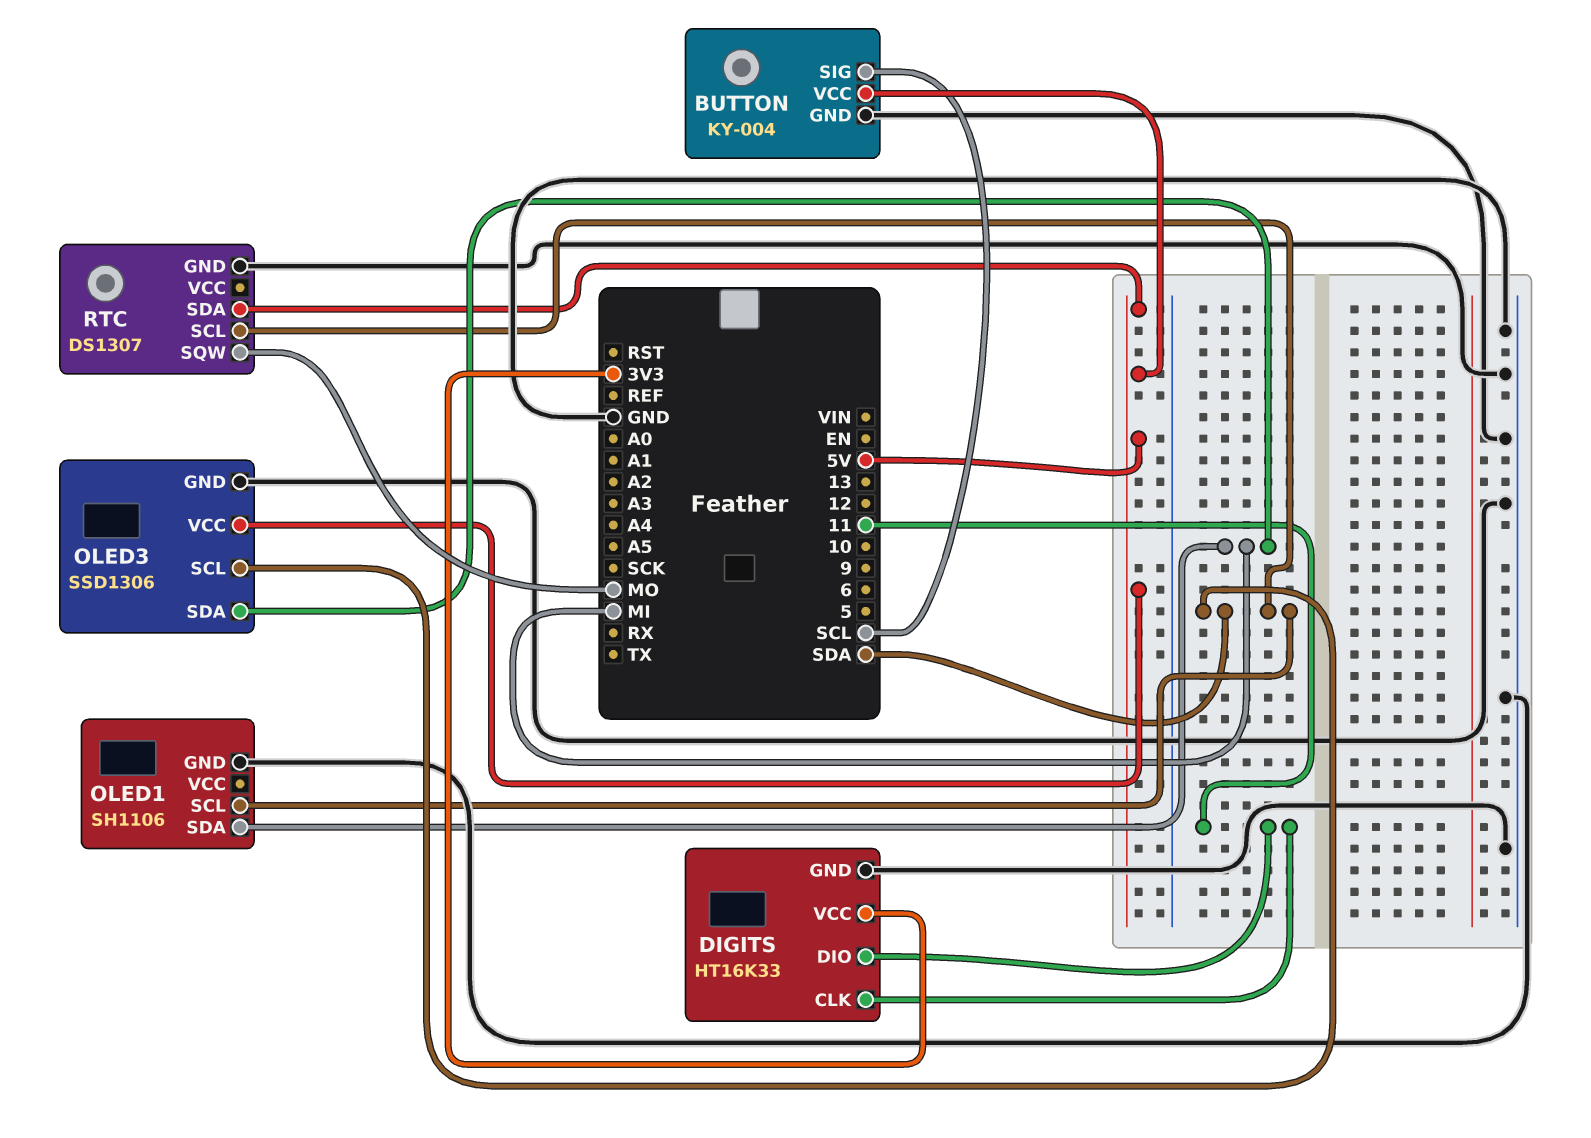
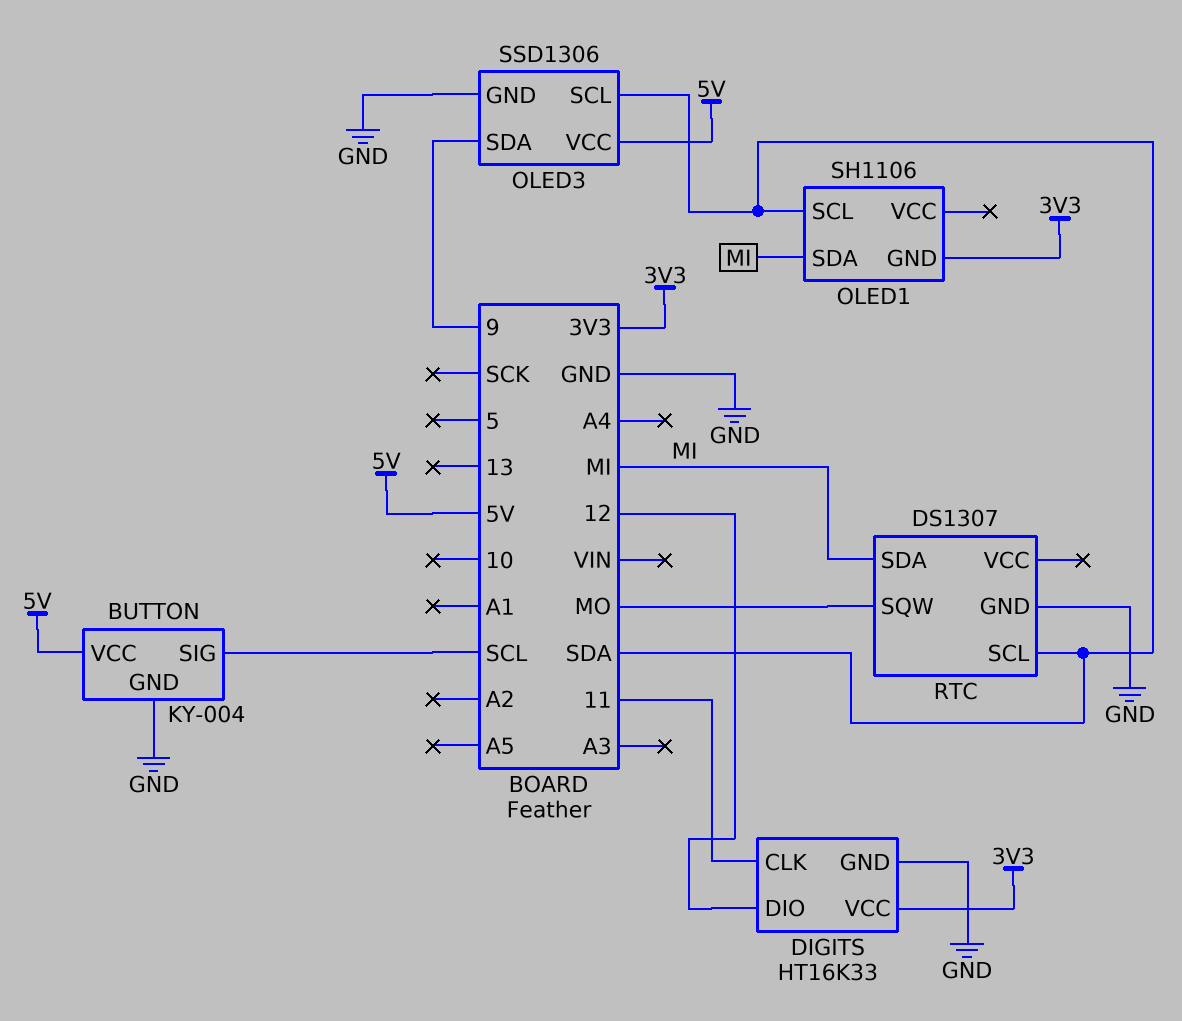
DIGITS pin DIO: 11 -> 12
OLED1 pin GND: GND -> 3V3
OLED3 pin SDA: MI -> 9
RTC pin SDA: 5V -> MI

